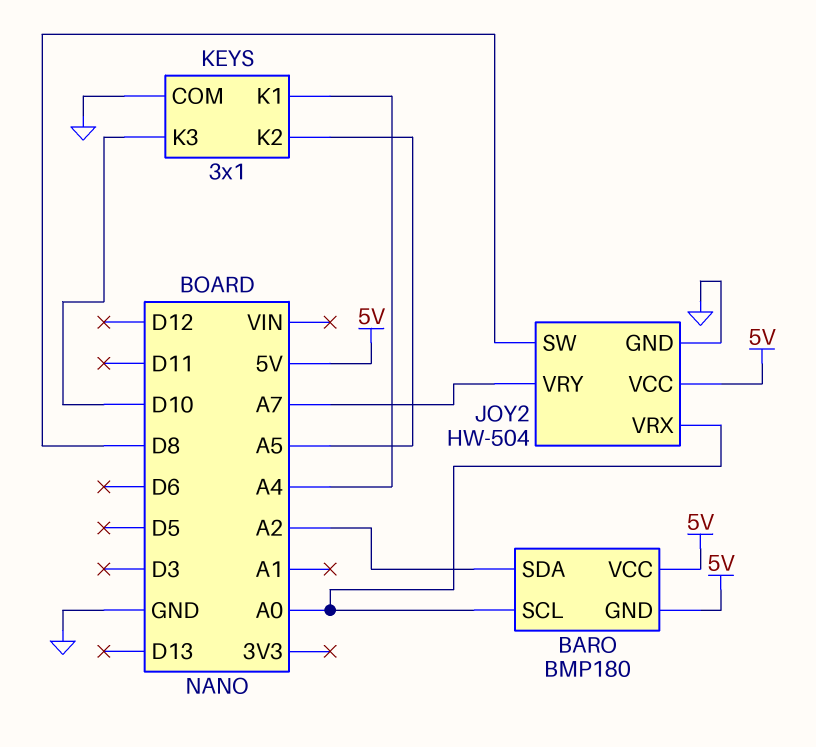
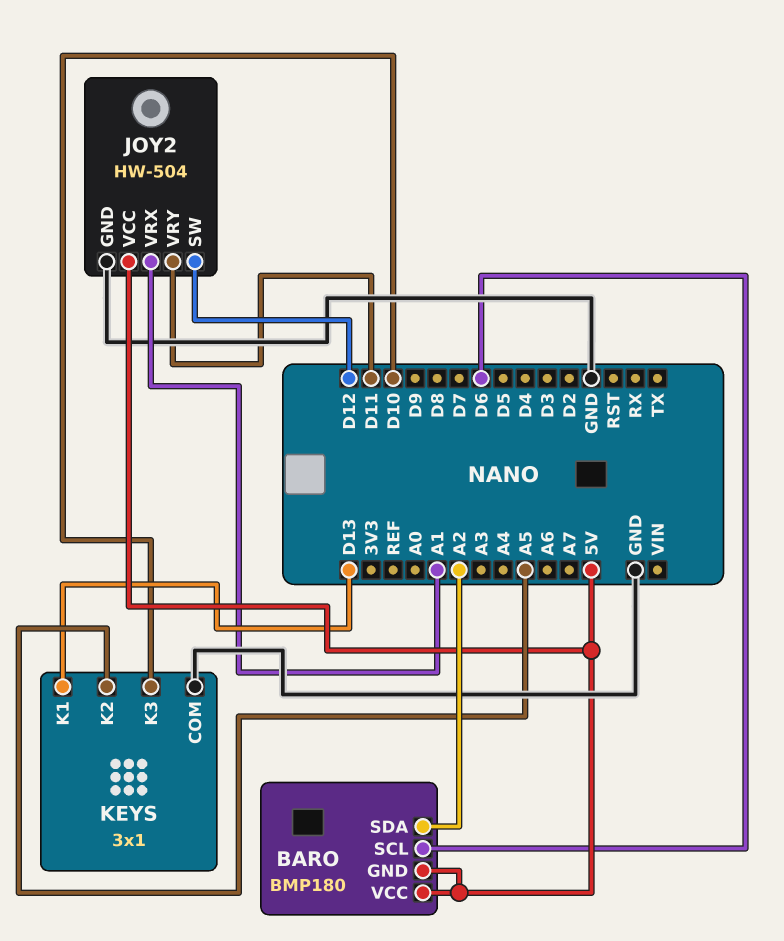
BARO pin SCL: A0 -> D6
JOY2 pin SW: D8 -> D12
JOY2 pin VRX: A0 -> A1
JOY2 pin VRY: A7 -> D11
KEYS pin K1: A4 -> D13

